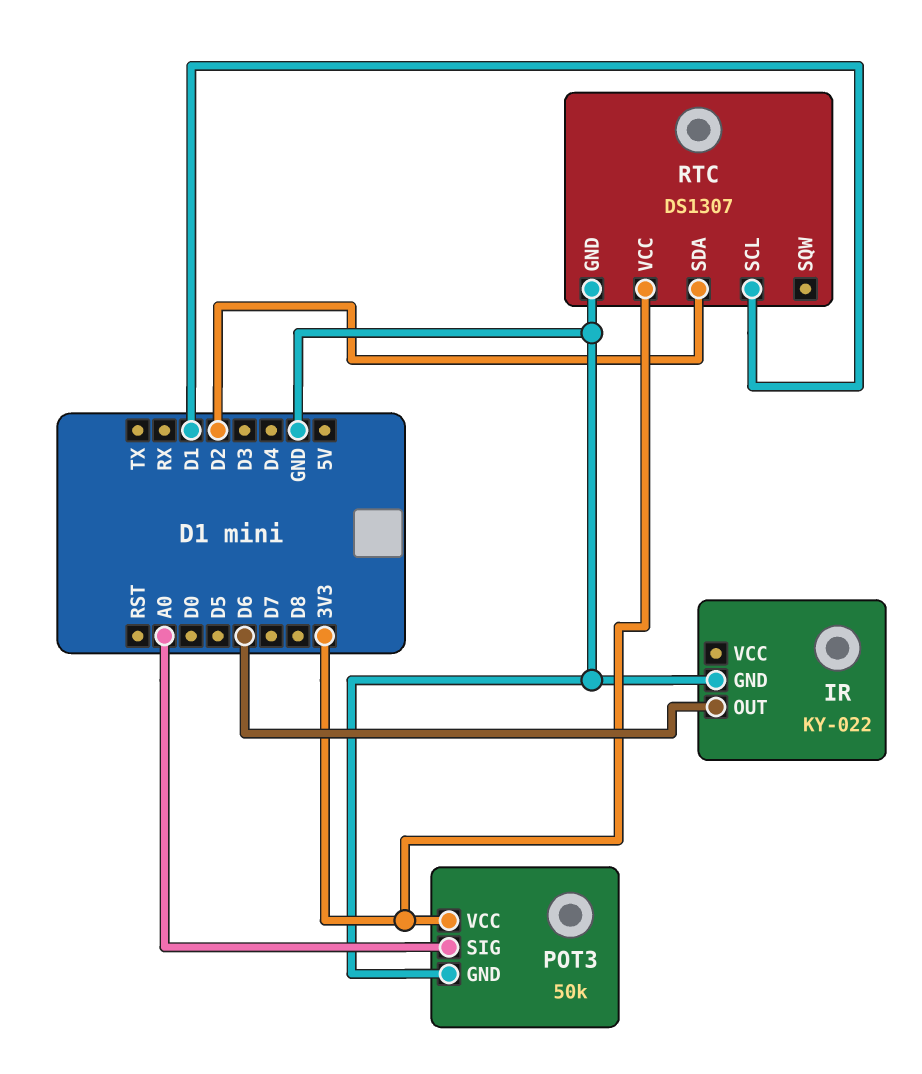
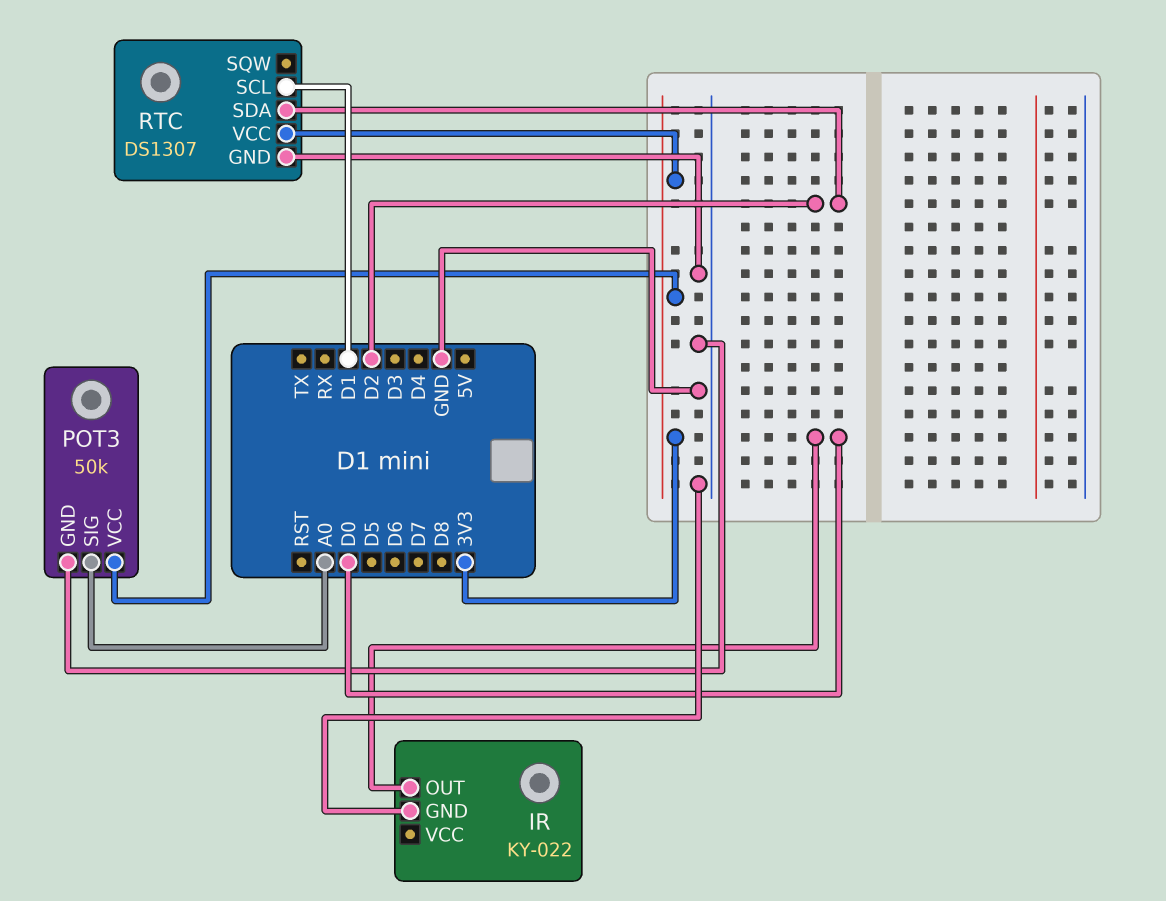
IR pin OUT: D6 -> D0

